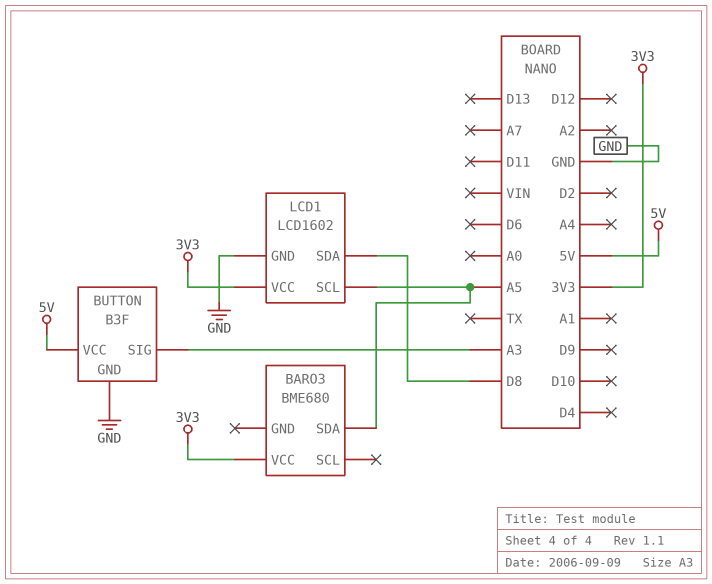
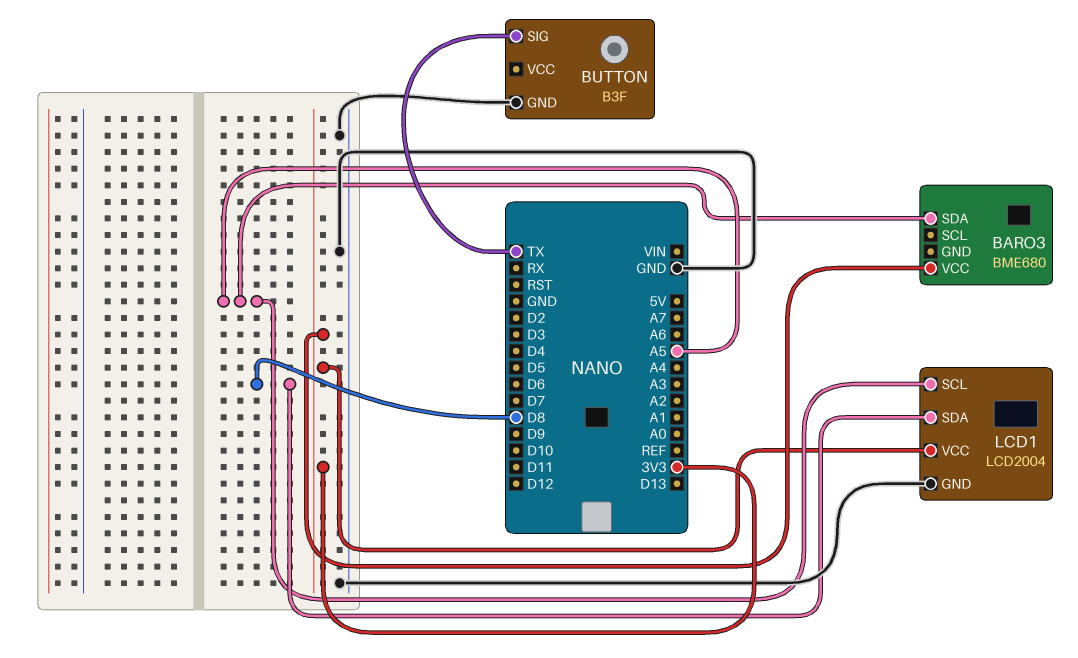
BUTTON pin SIG: A3 -> TX
BUTTON pin VCC: 5V -> none
LCD1: LCD1602 -> LCD2004

